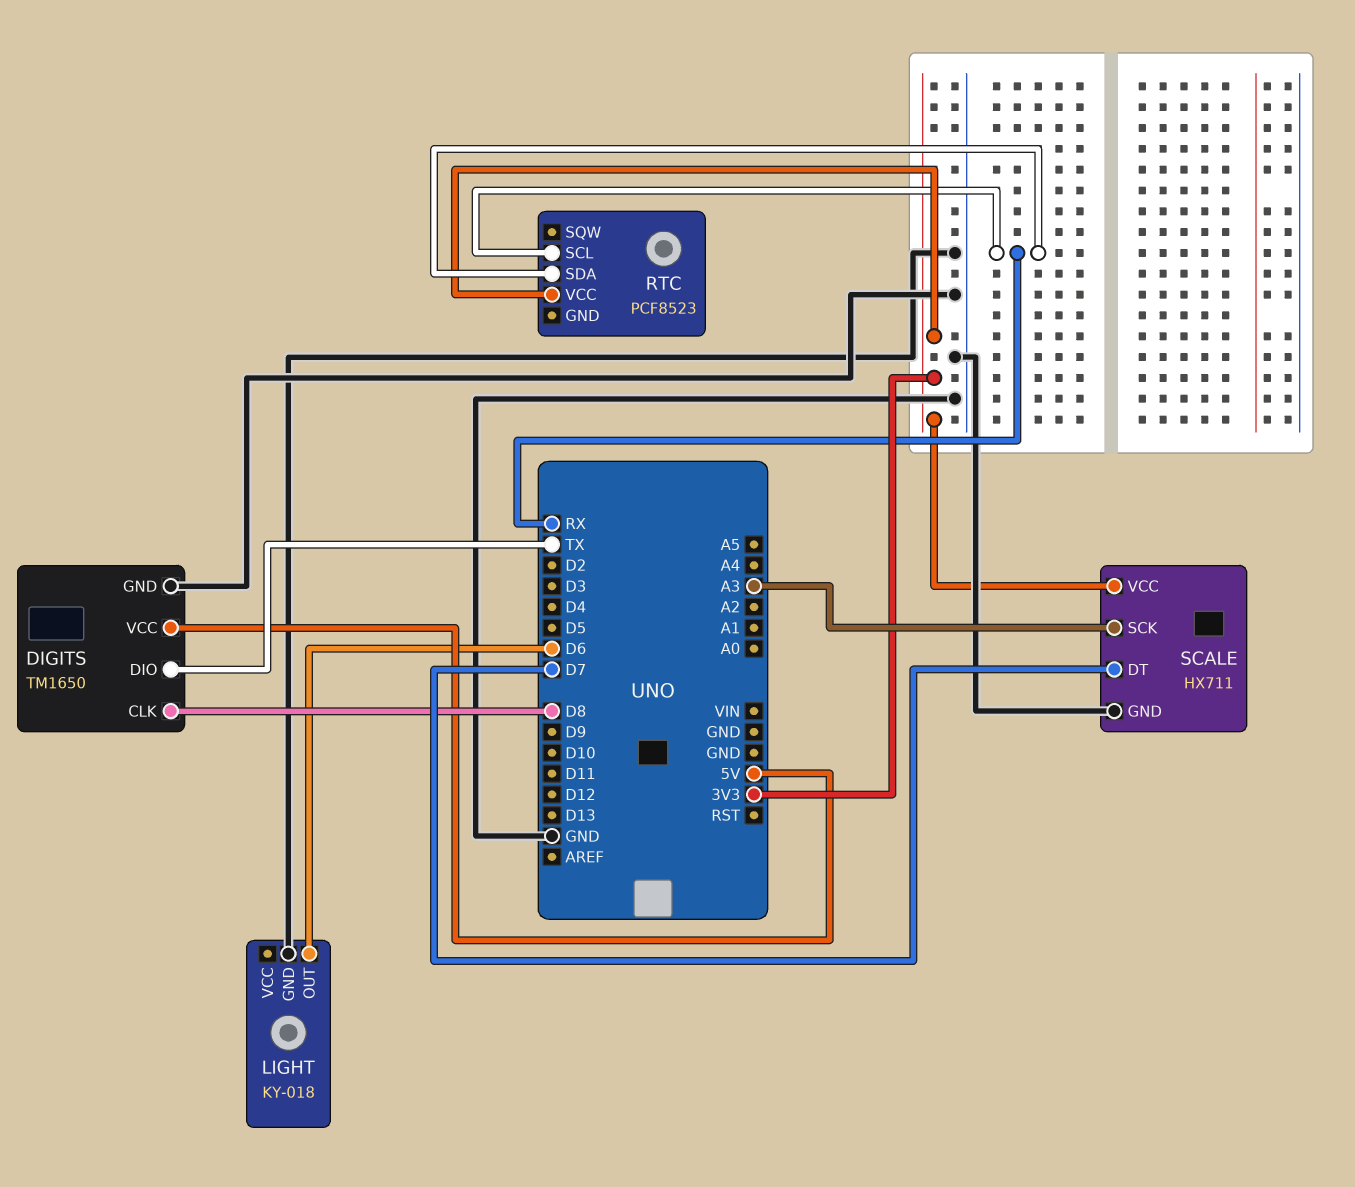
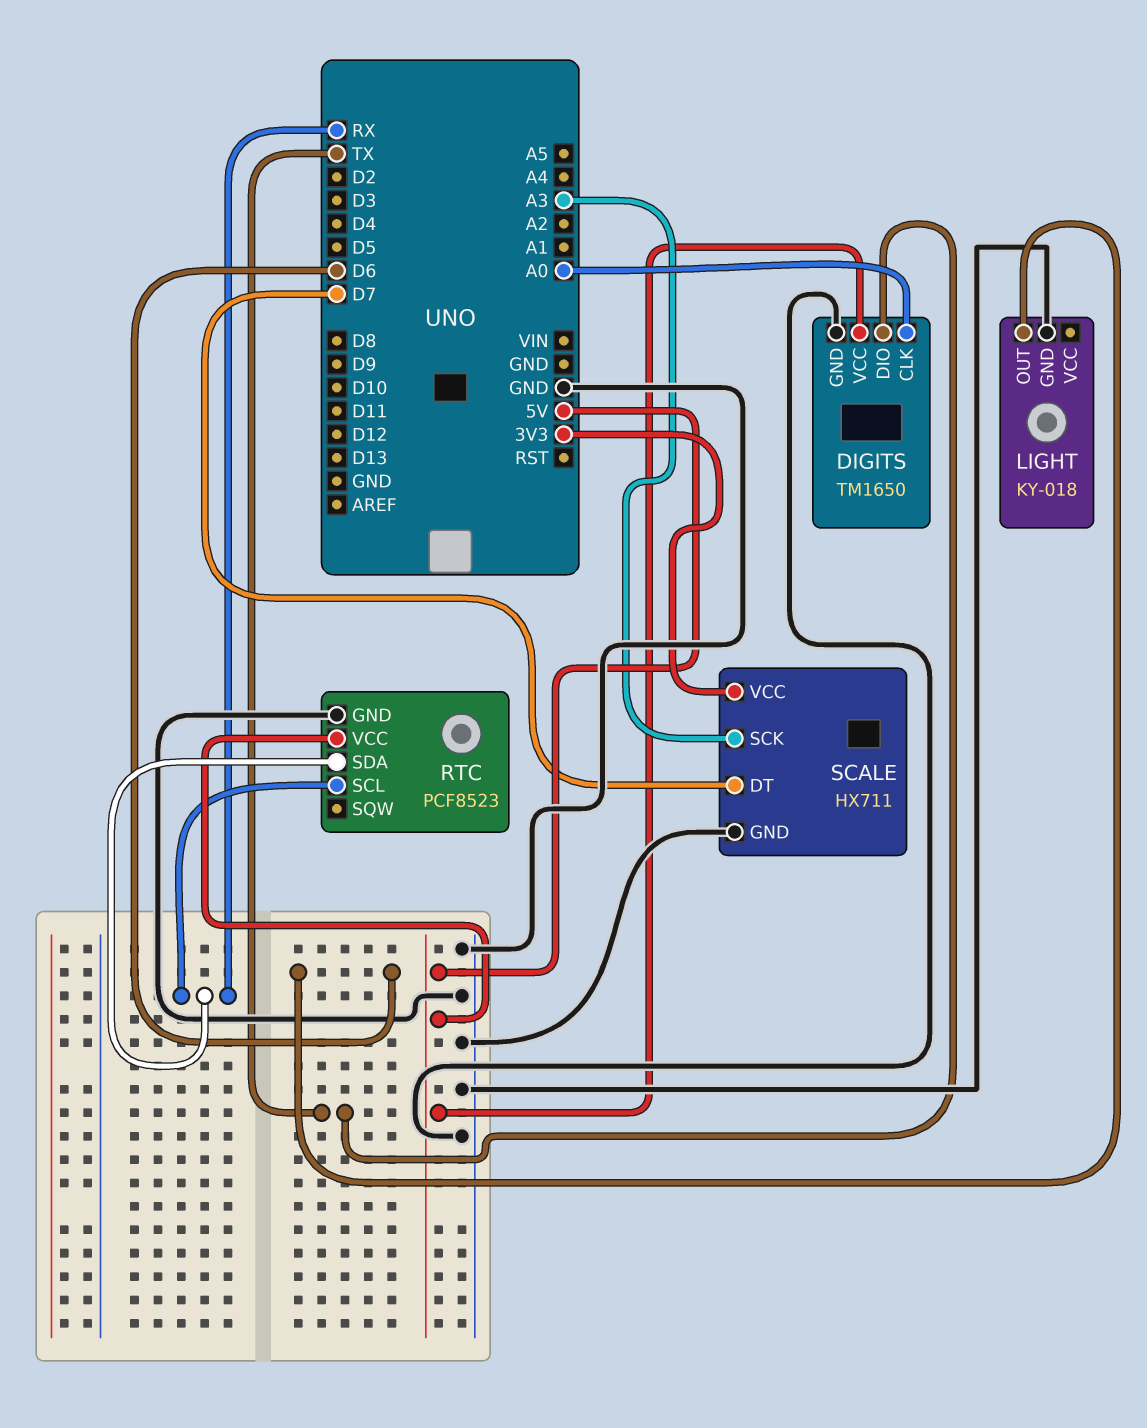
DIGITS pin CLK: D8 -> A0
RTC pin GND: none -> GND
RTC pin VCC: 3V3 -> 5V

